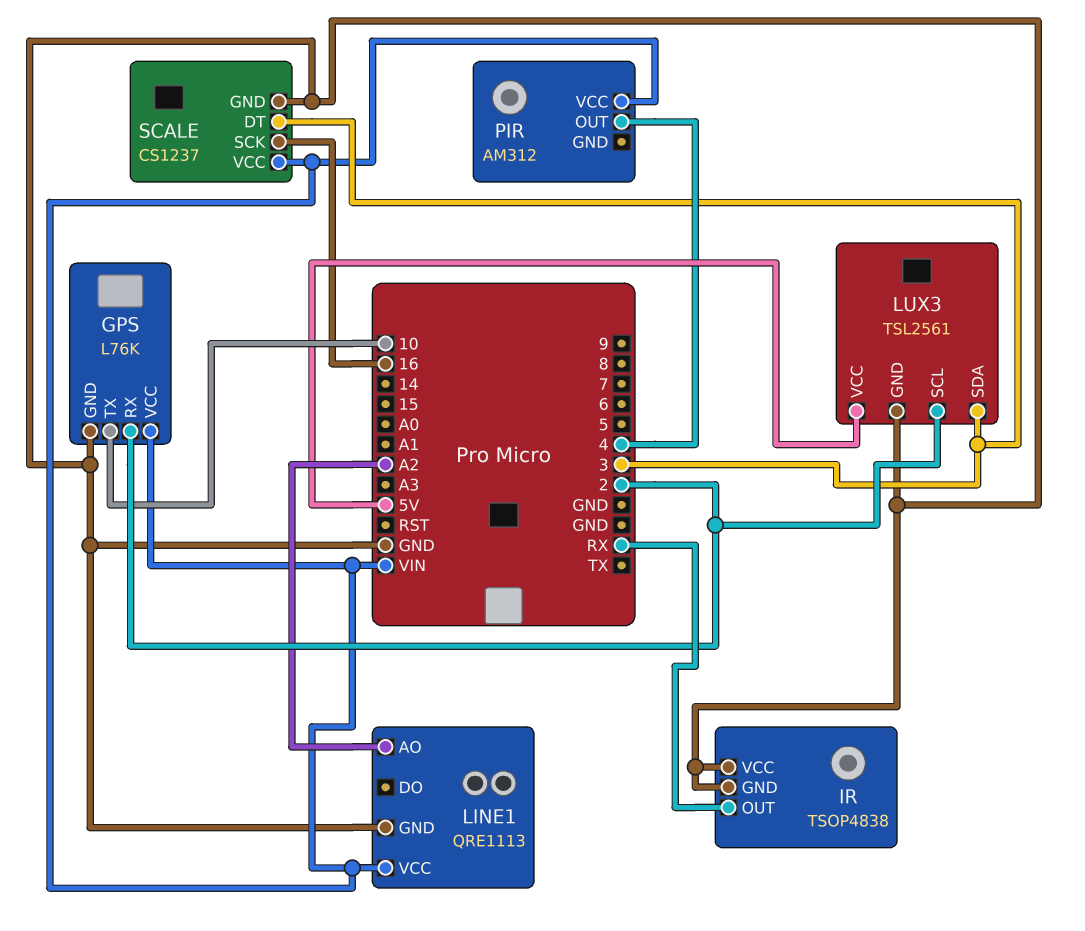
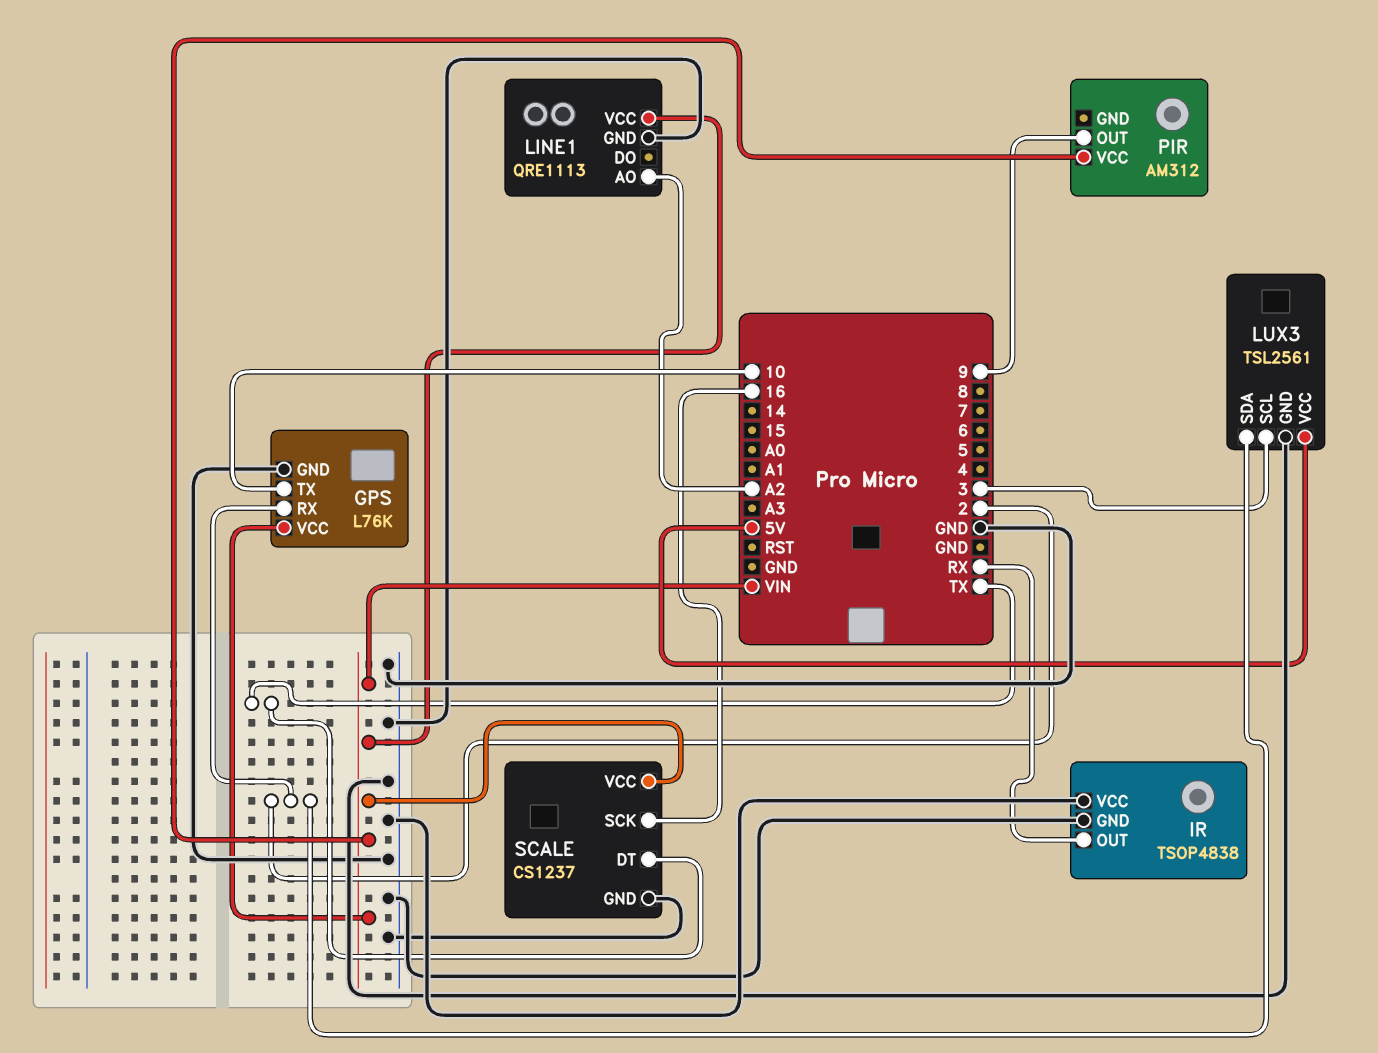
LUX3 pin SCL: 2 -> 3
LUX3 pin SDA: 3 -> 2
PIR pin OUT: 4 -> 9
SCALE pin DT: 3 -> TX

